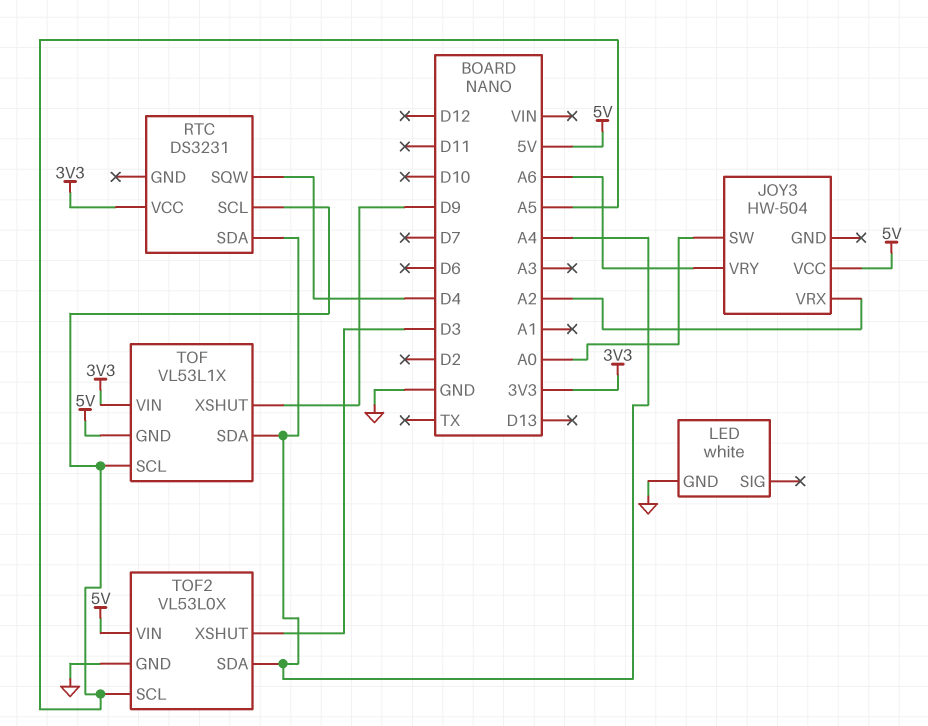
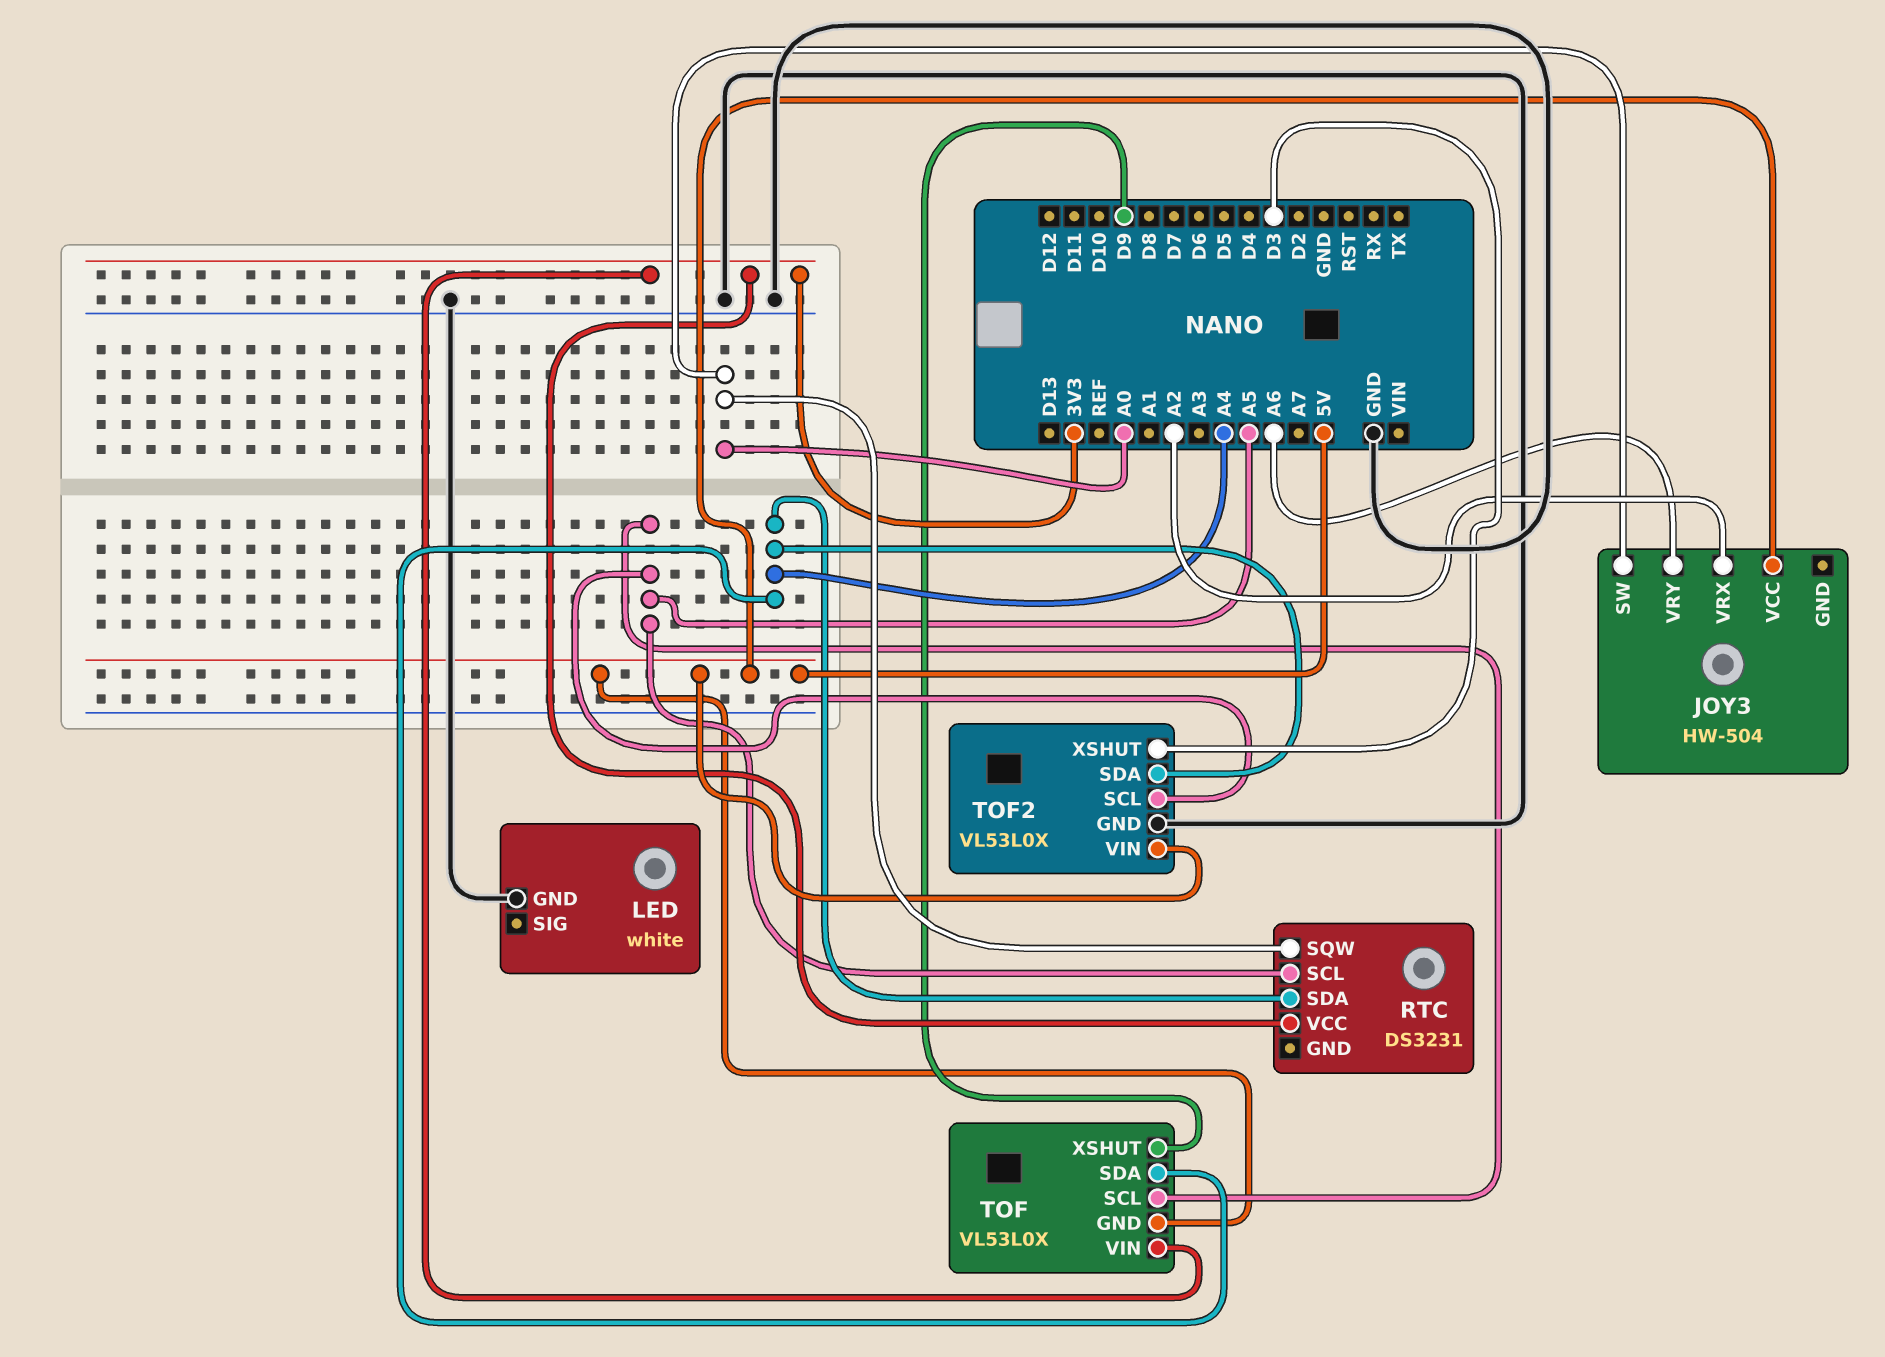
RTC pin SQW: D4 -> A0
TOF: VL53L1X -> VL53L0X

